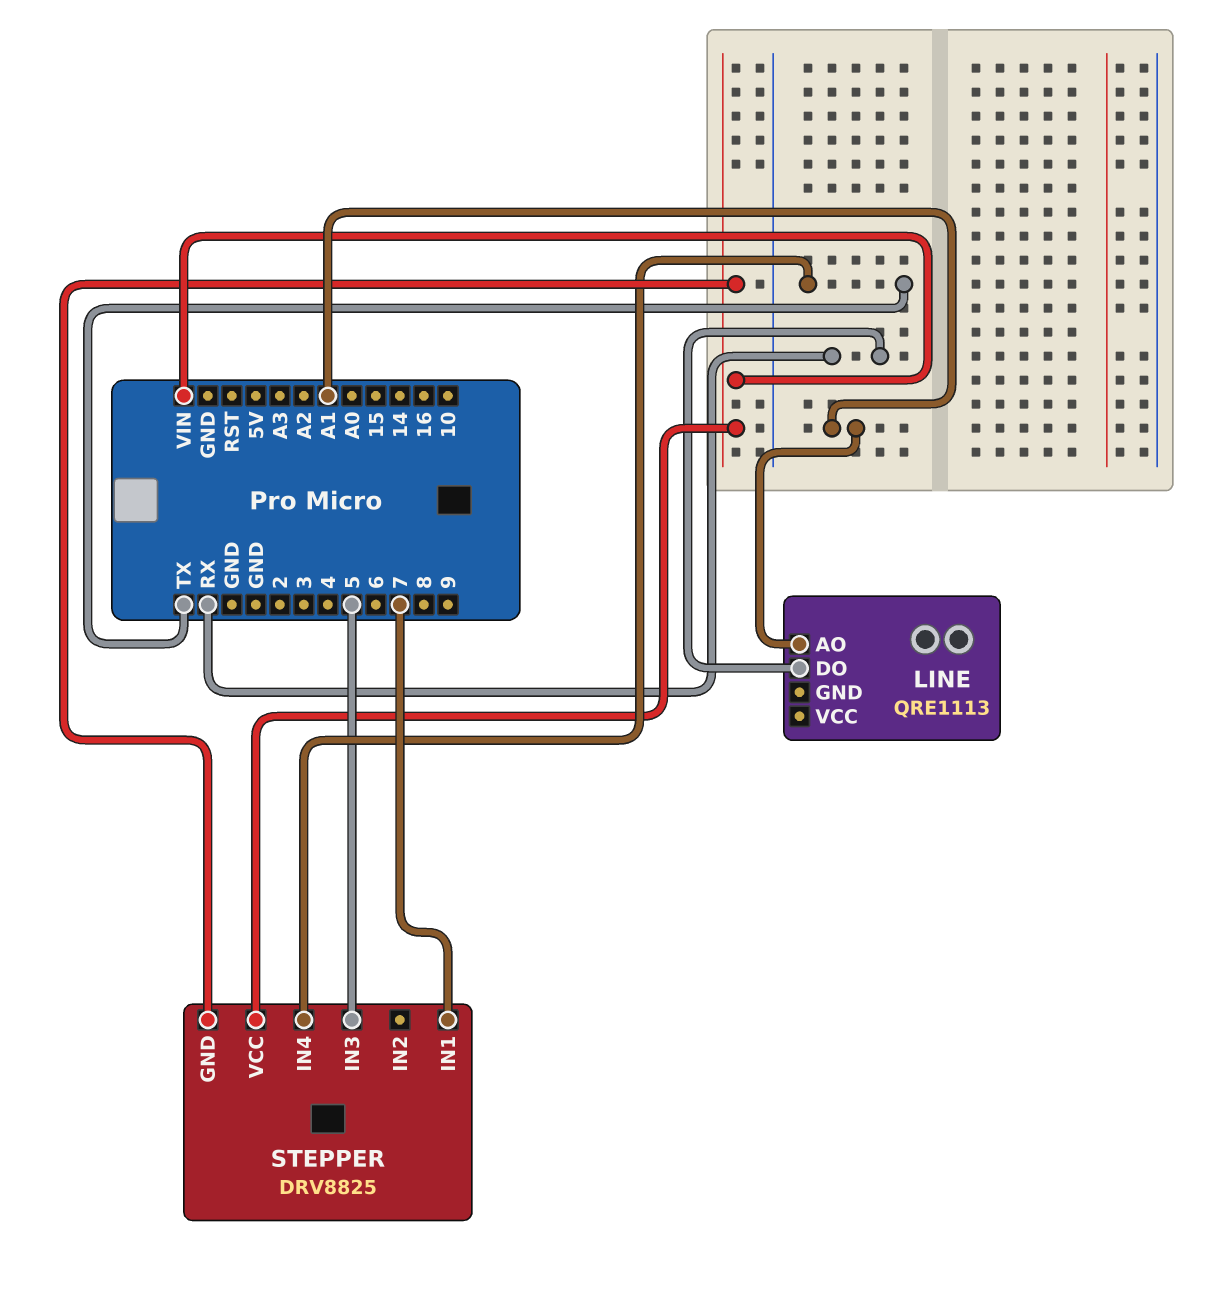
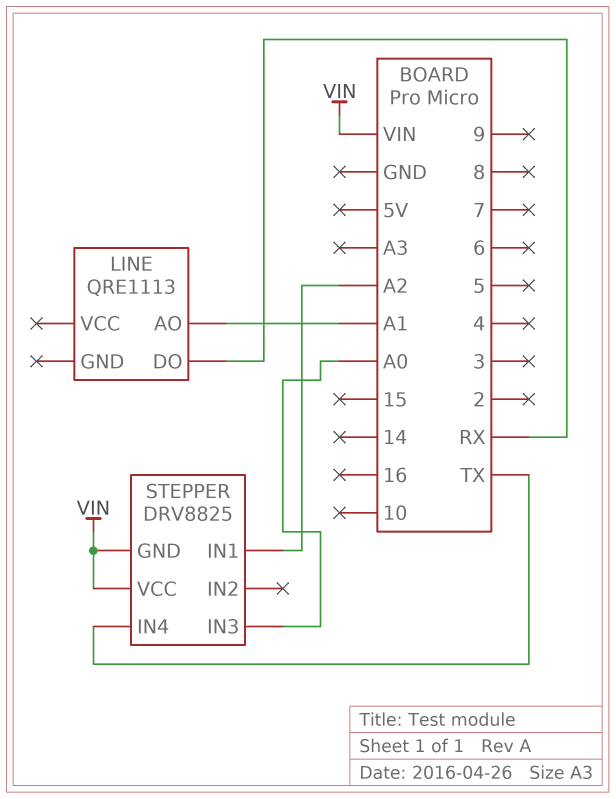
STEPPER pin IN1: 7 -> A2
STEPPER pin IN3: 5 -> A0

